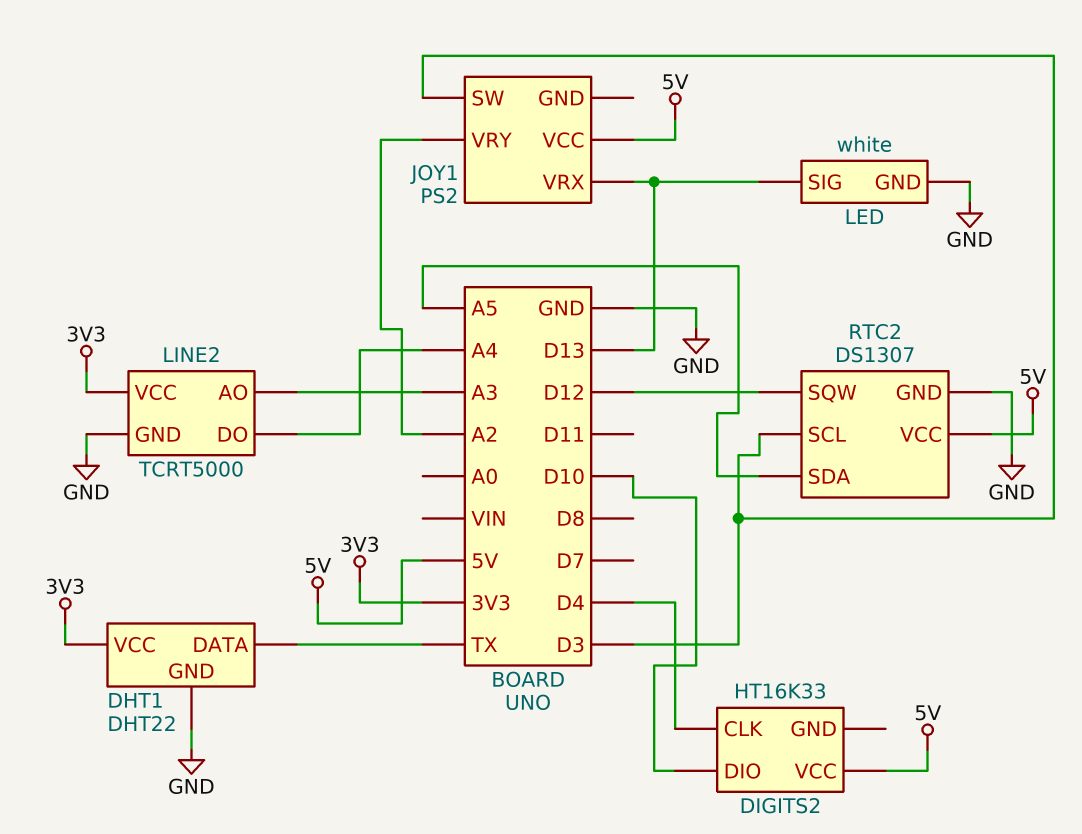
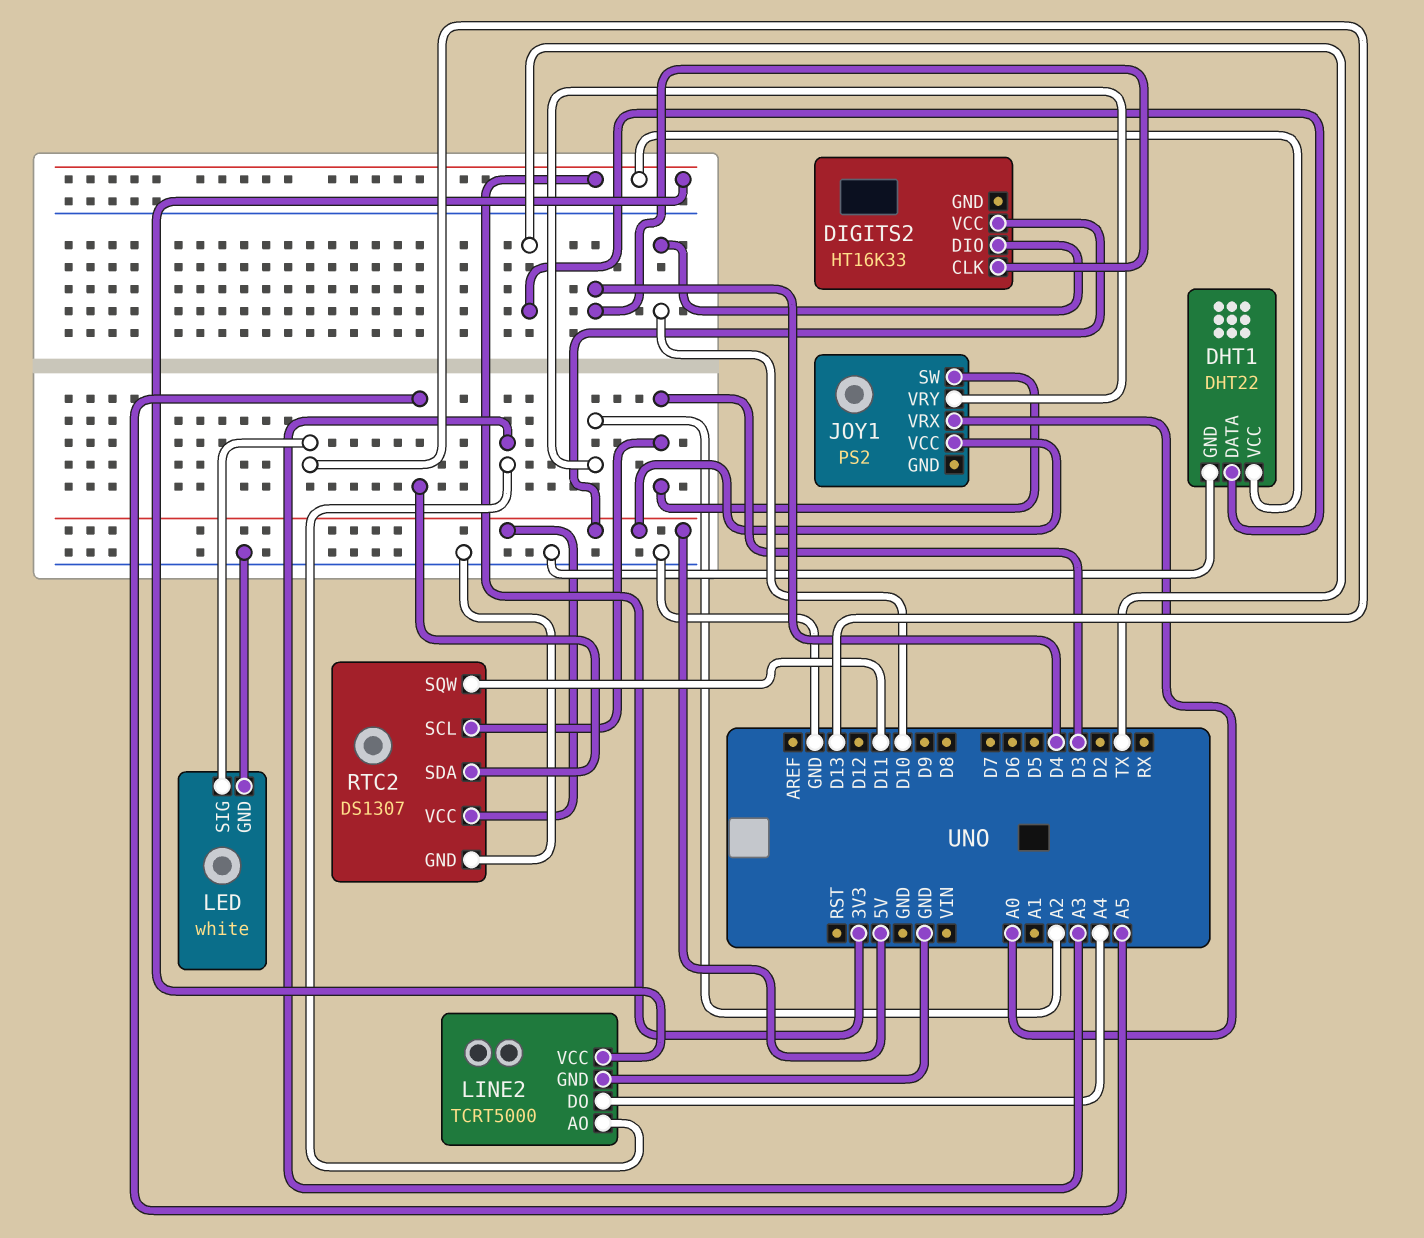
JOY1 pin VRX: D13 -> A0
RTC2 pin SQW: D12 -> D11

